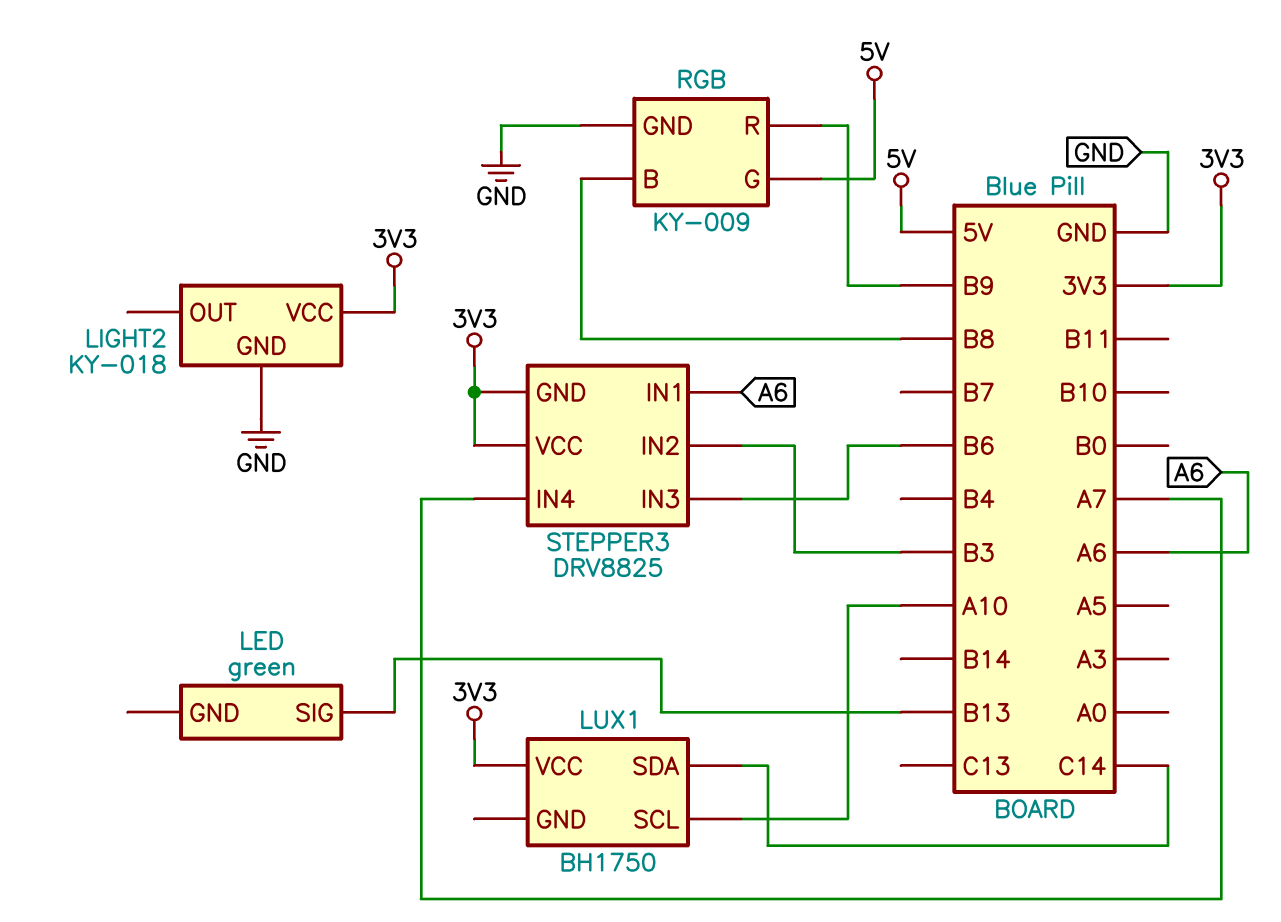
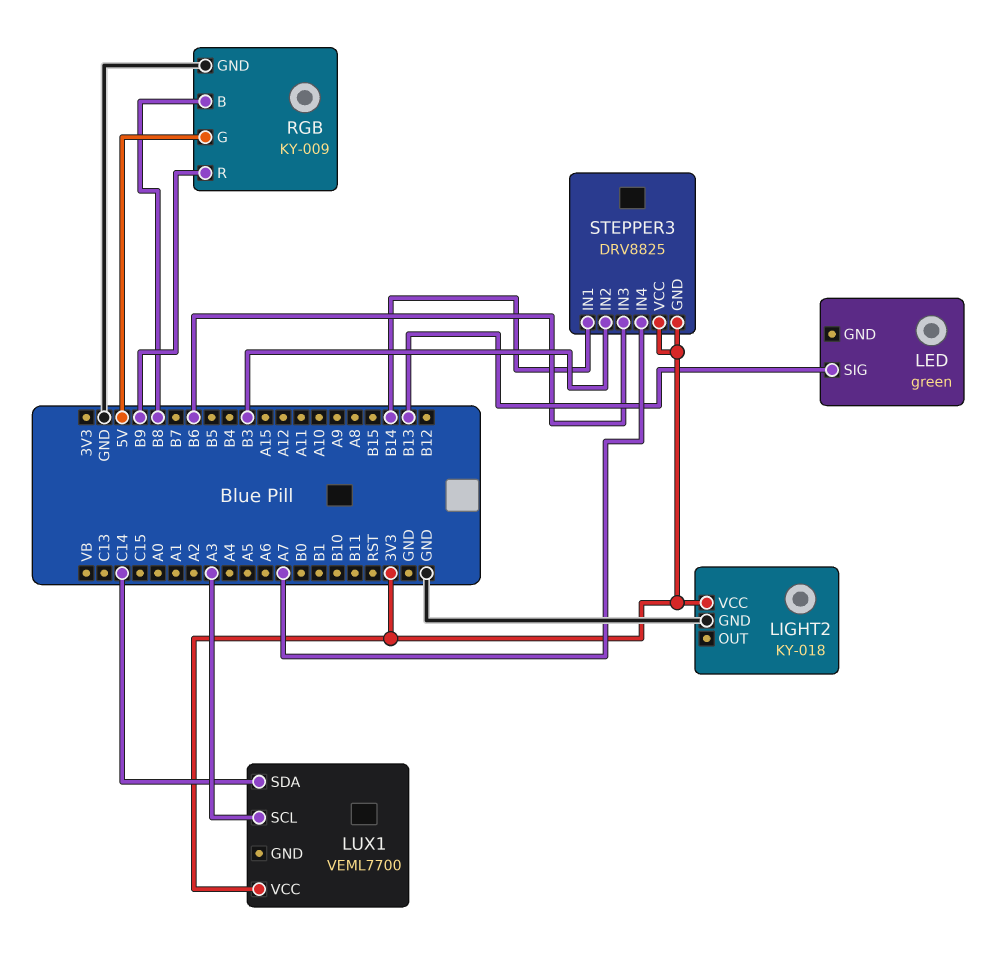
LUX1: BH1750 -> VEML7700
LUX1 pin SCL: A10 -> A3
STEPPER3 pin IN1: A6 -> B14

